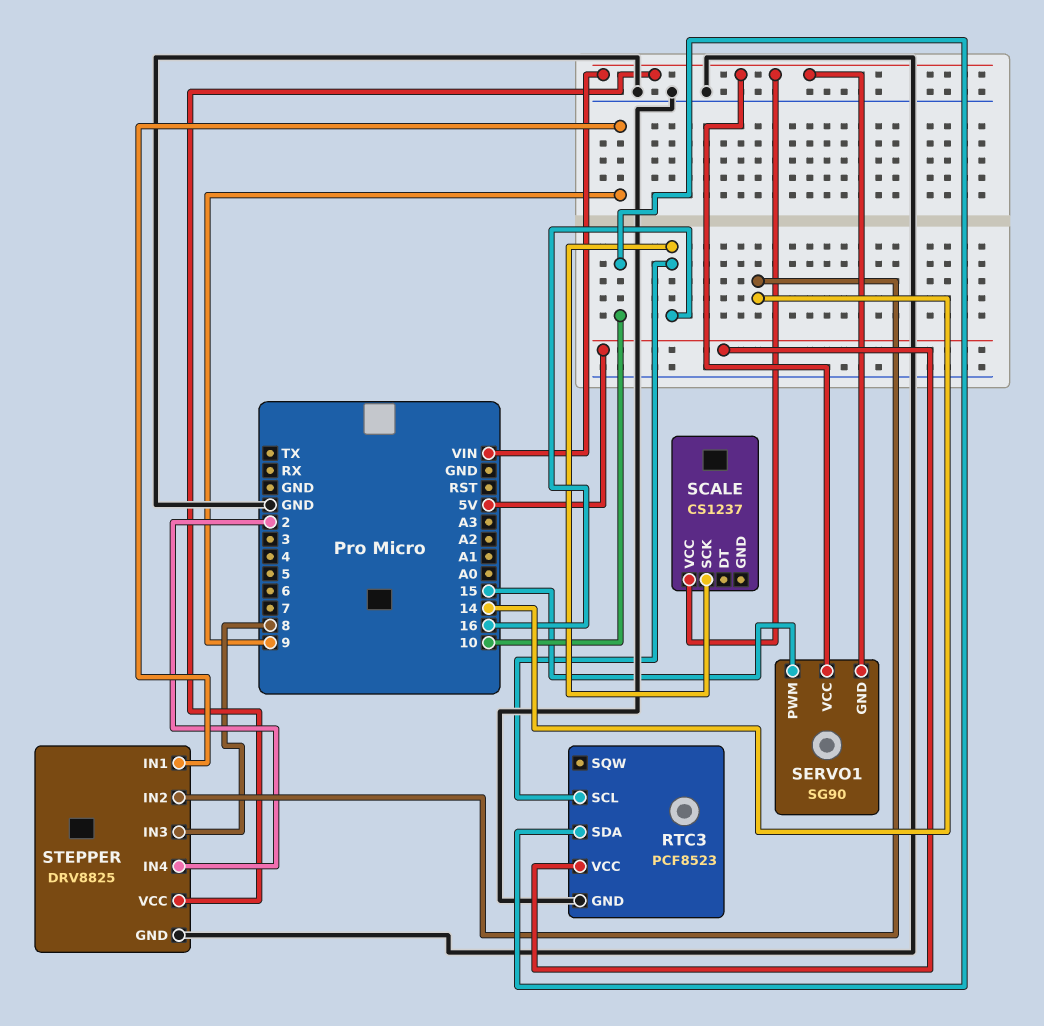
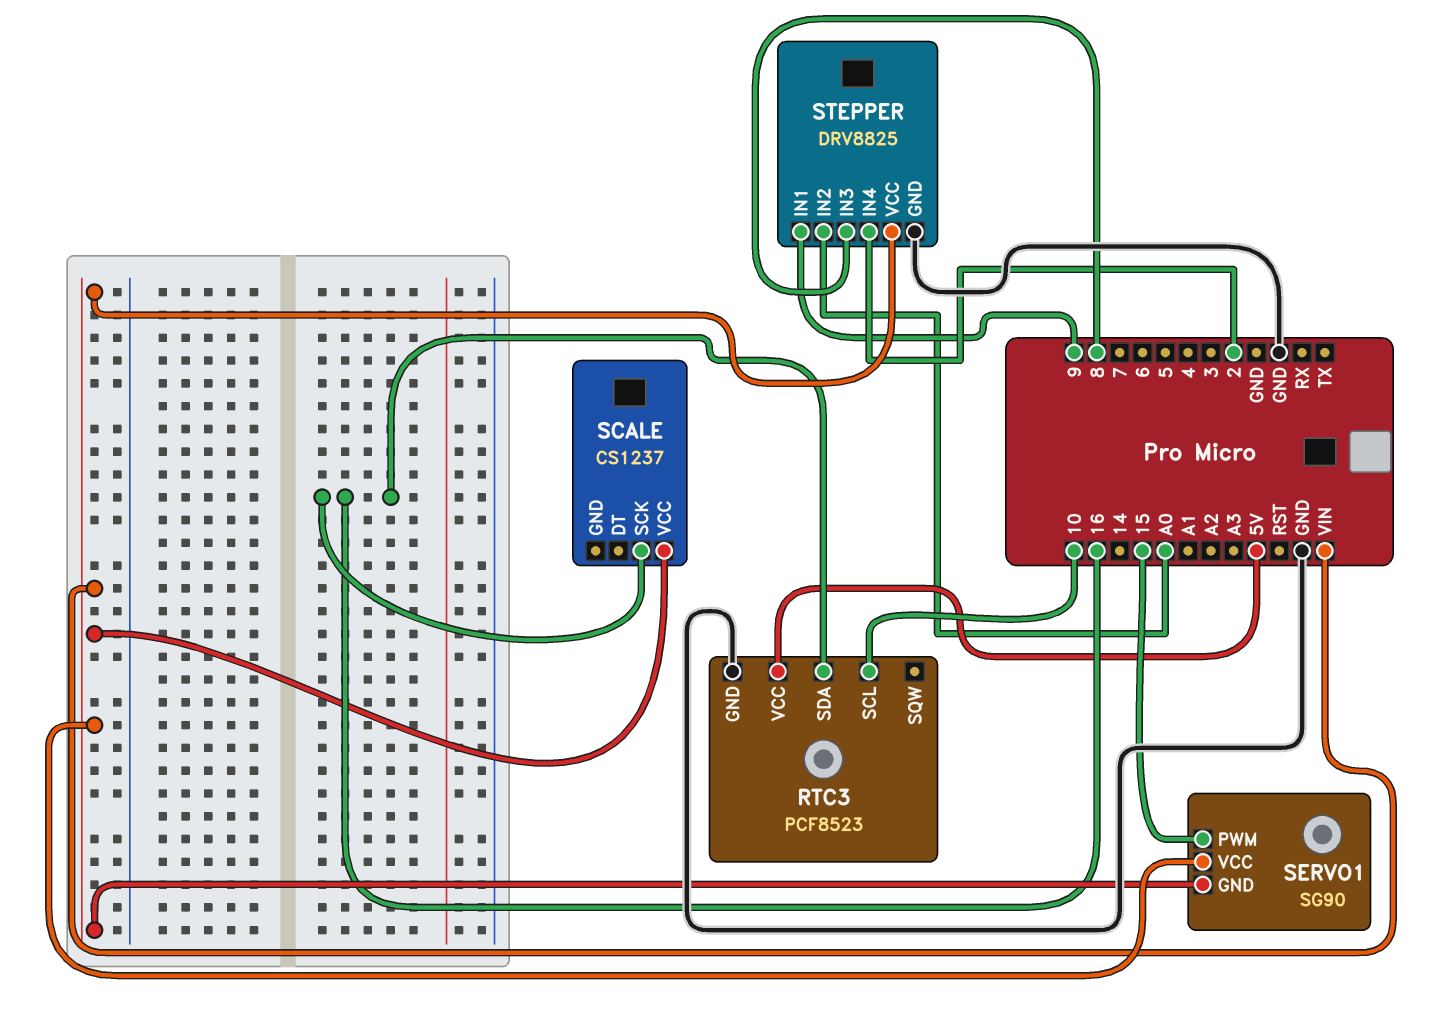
RTC3 pin SCL: 16 -> 10
RTC3 pin SDA: 10 -> 16
STEPPER pin IN2: 14 -> A0

